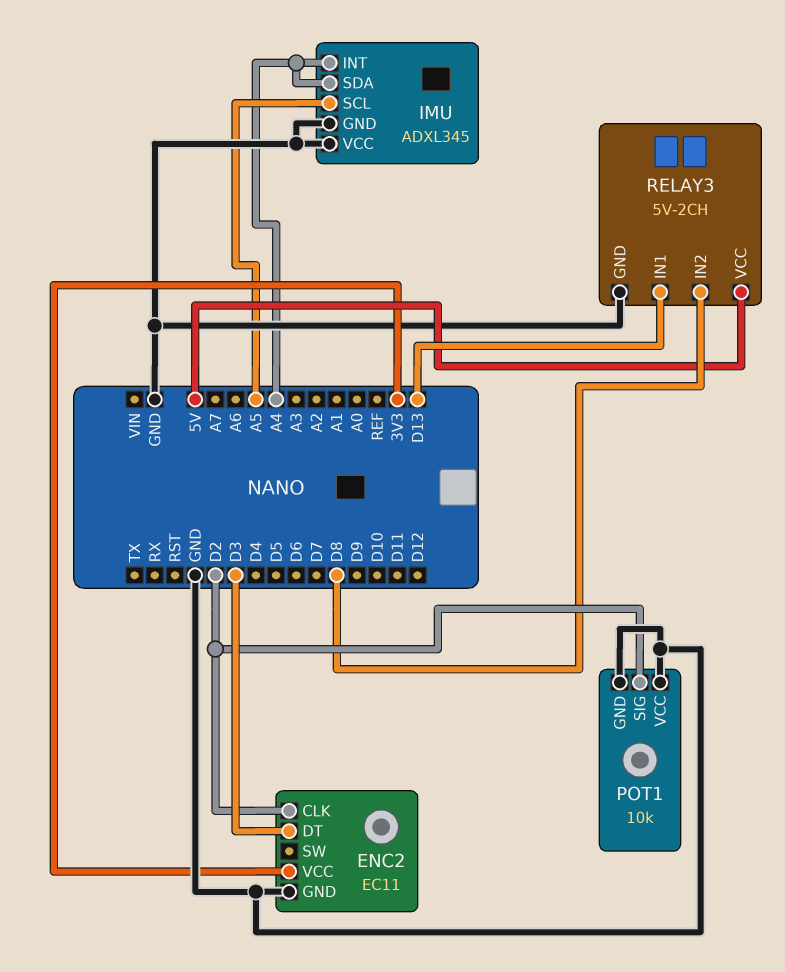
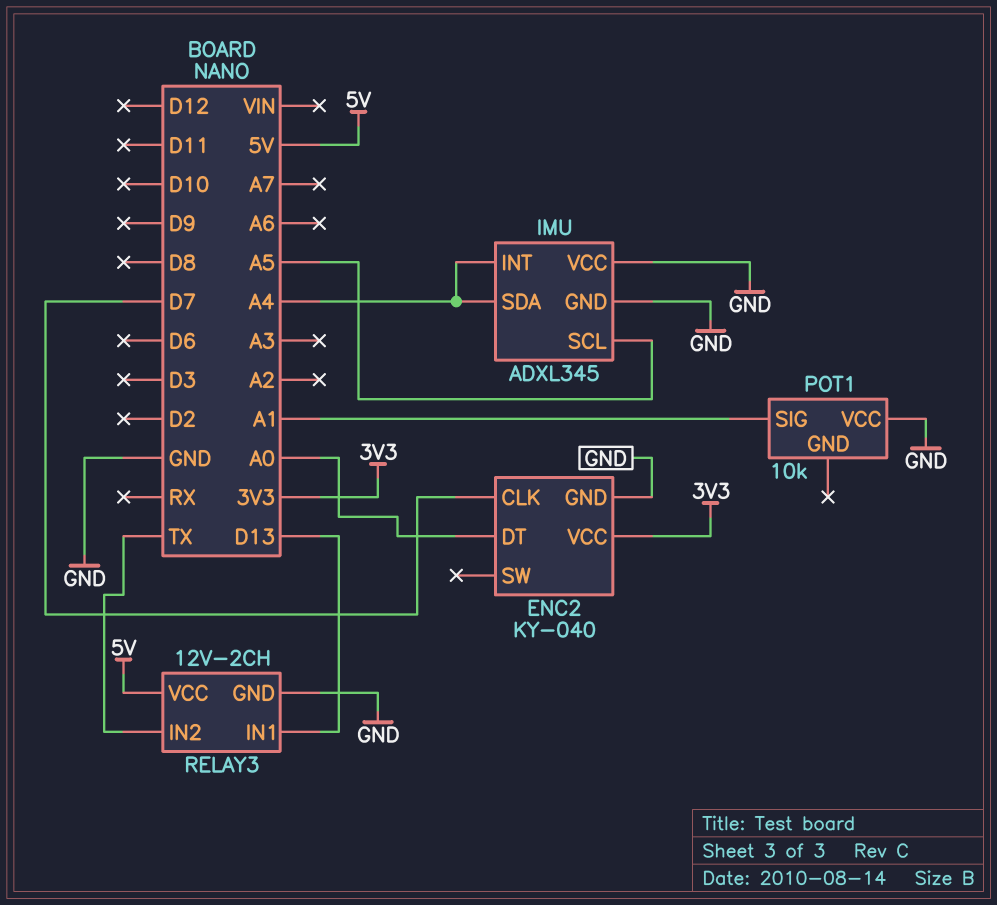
ENC2: EC11 -> KY-040
ENC2 pin CLK: D2 -> D7
ENC2 pin DT: D3 -> A0
POT1 pin GND: GND -> none
POT1 pin SIG: D2 -> A1
RELAY3: 5V-2CH -> 12V-2CH
RELAY3 pin IN2: D8 -> TX

